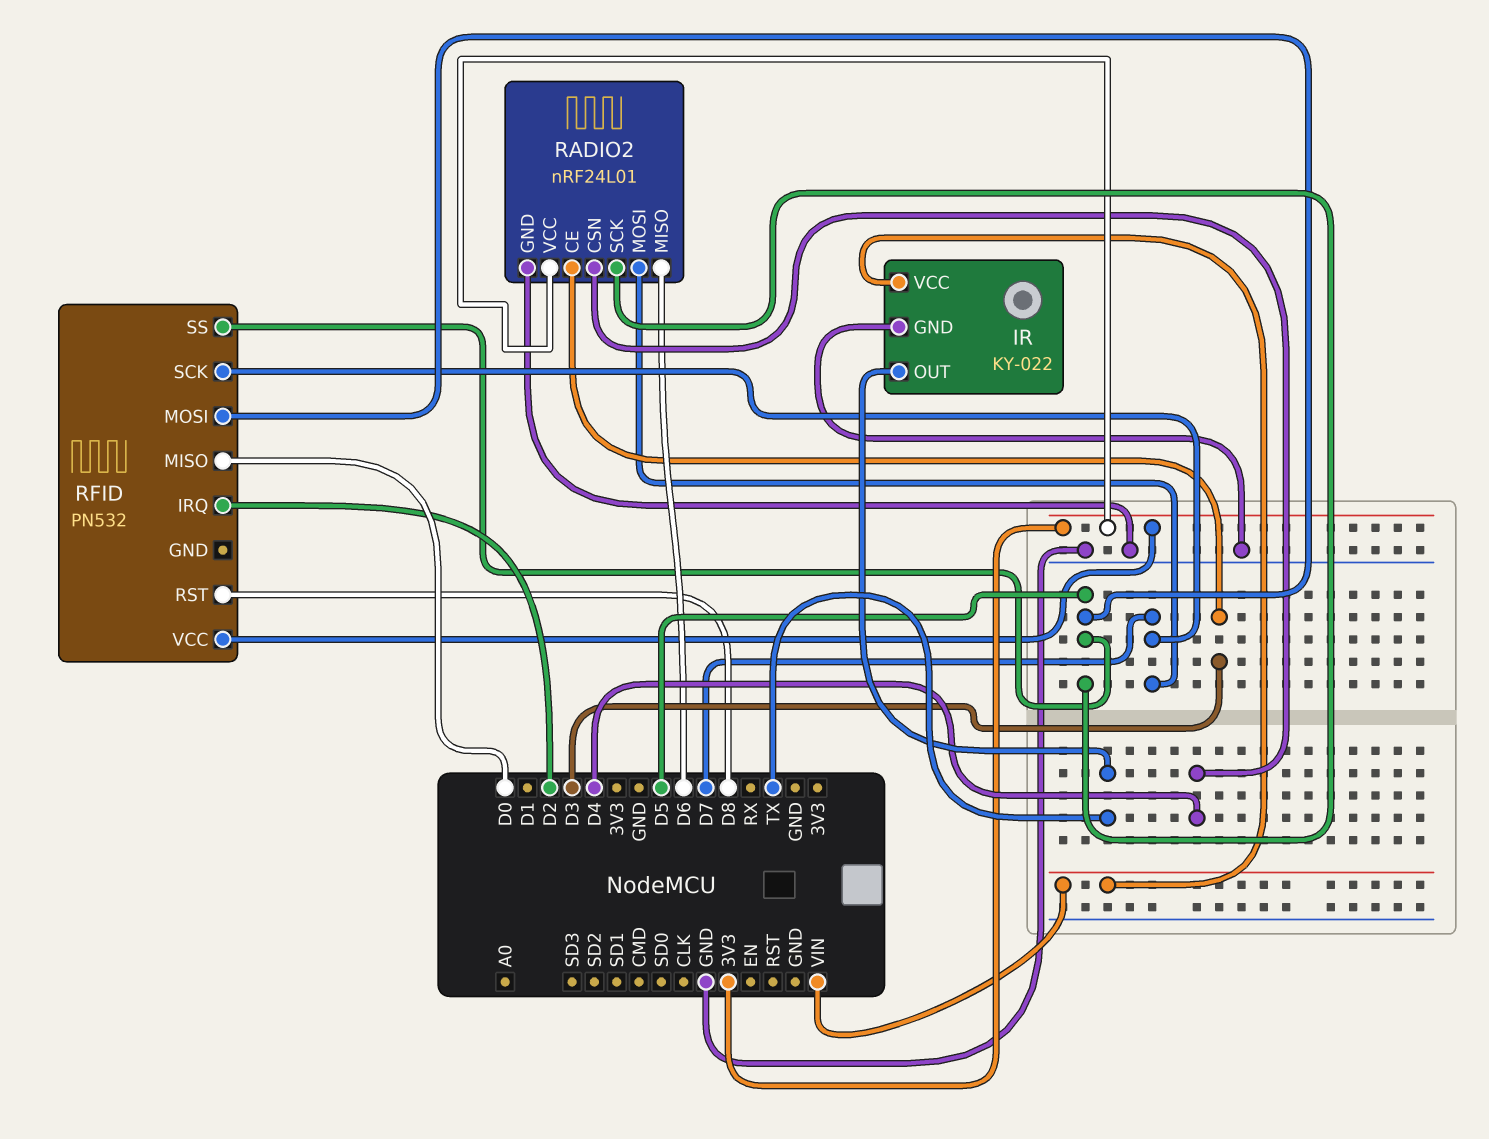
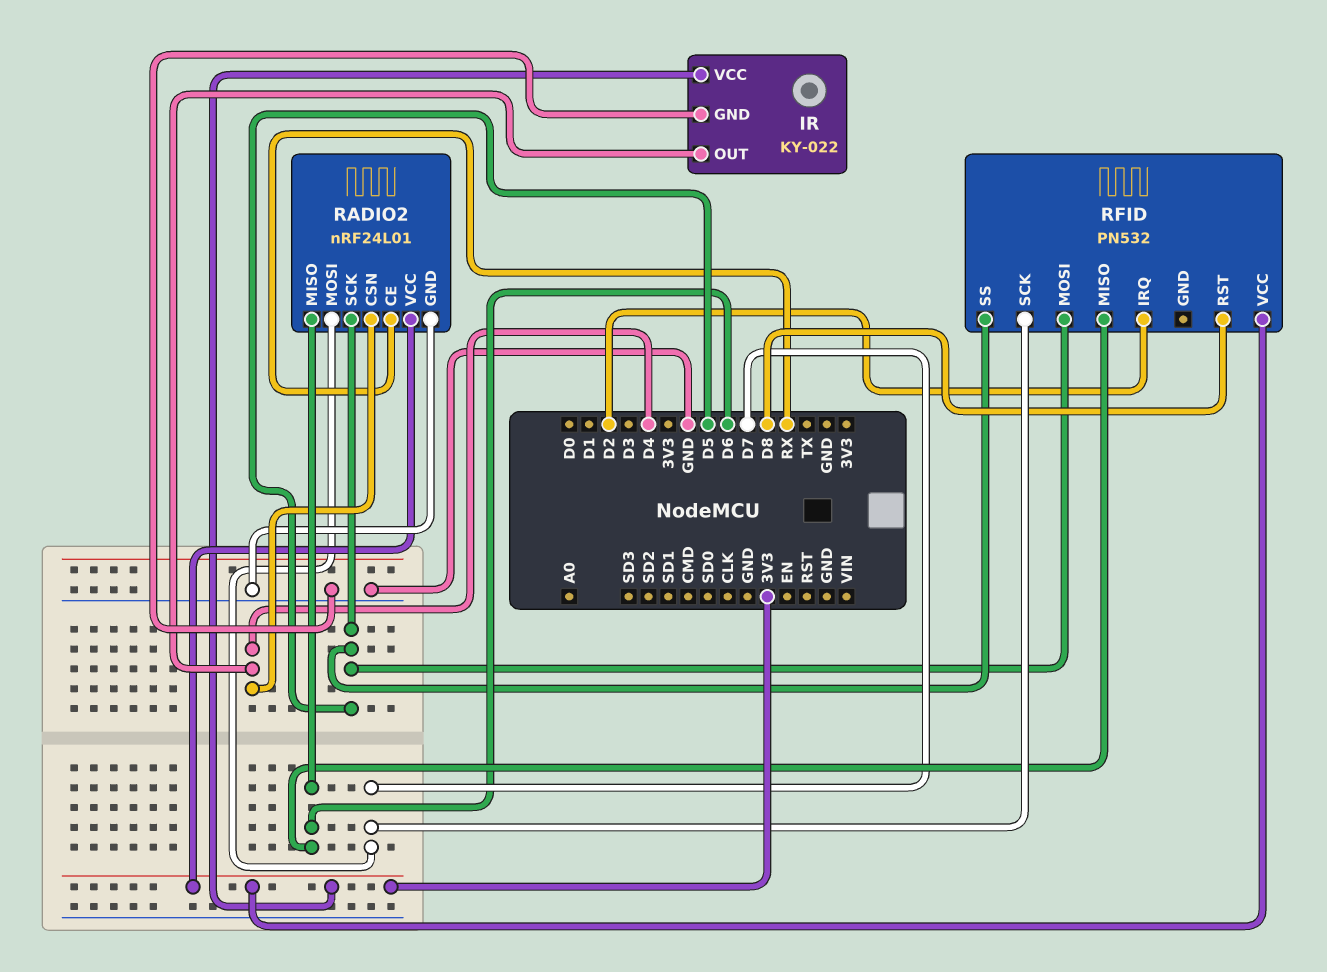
IR pin OUT: TX -> D4
IR pin VCC: VIN -> 3V3
RADIO2 pin CE: D3 -> RX
RFID pin MISO: D0 -> D6

